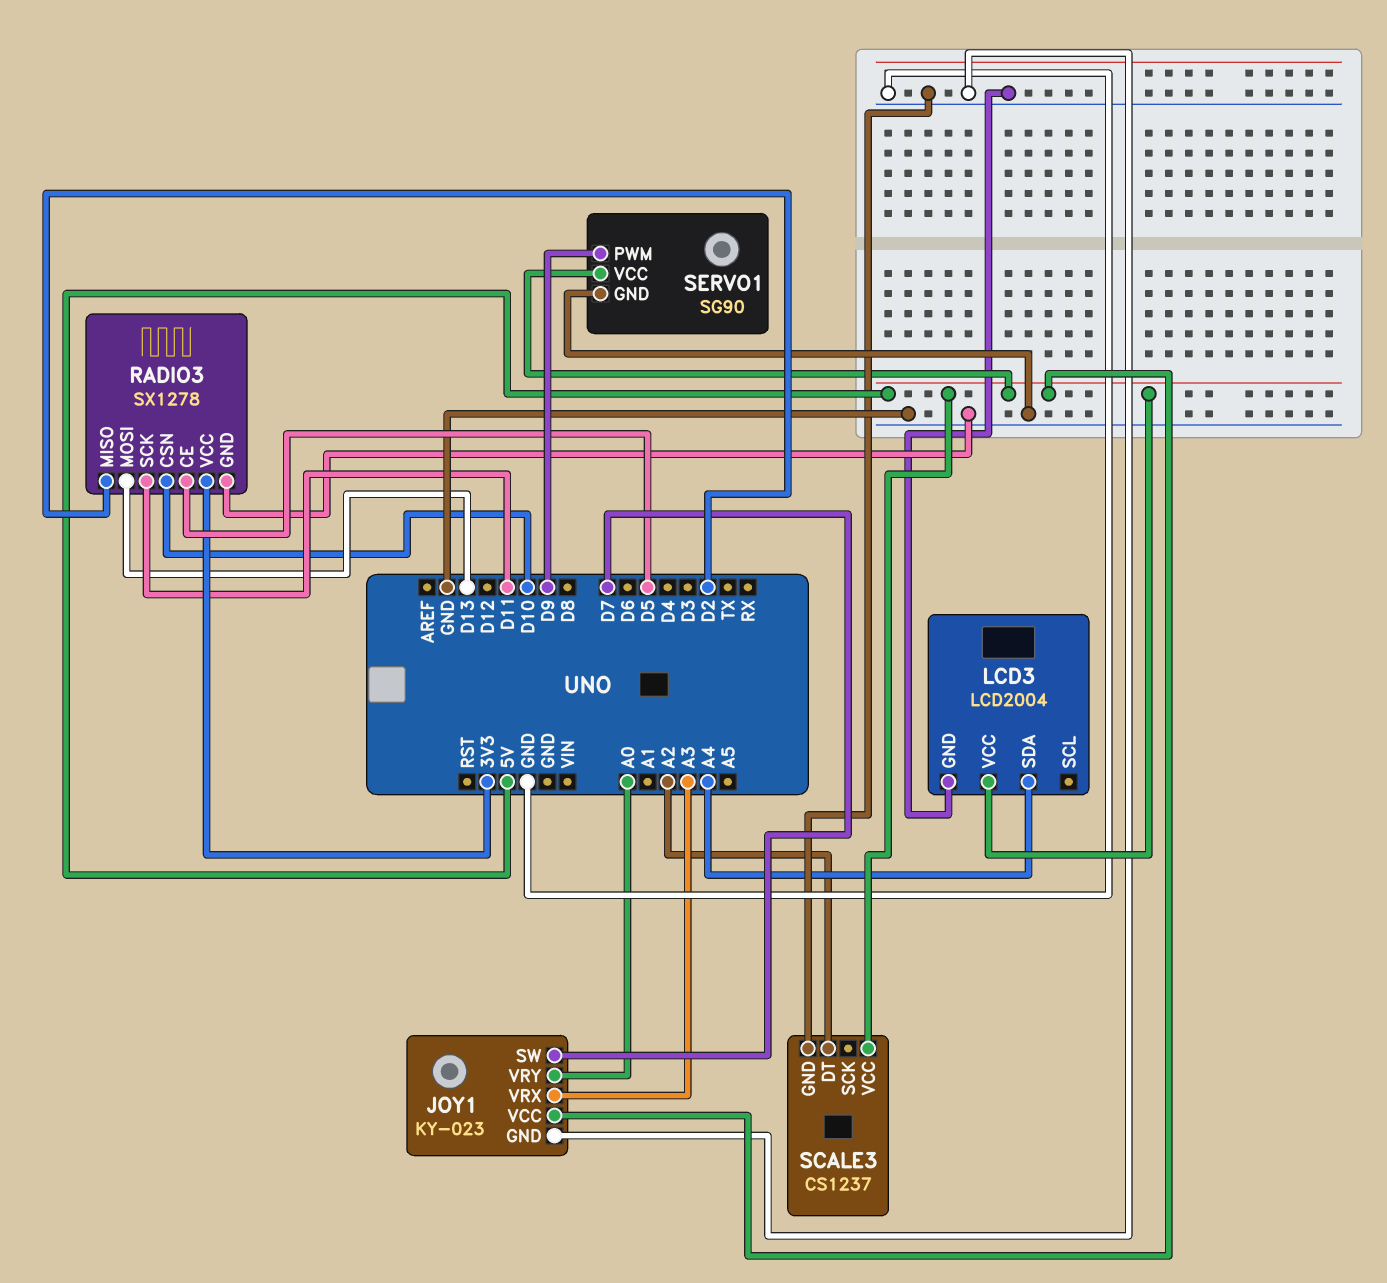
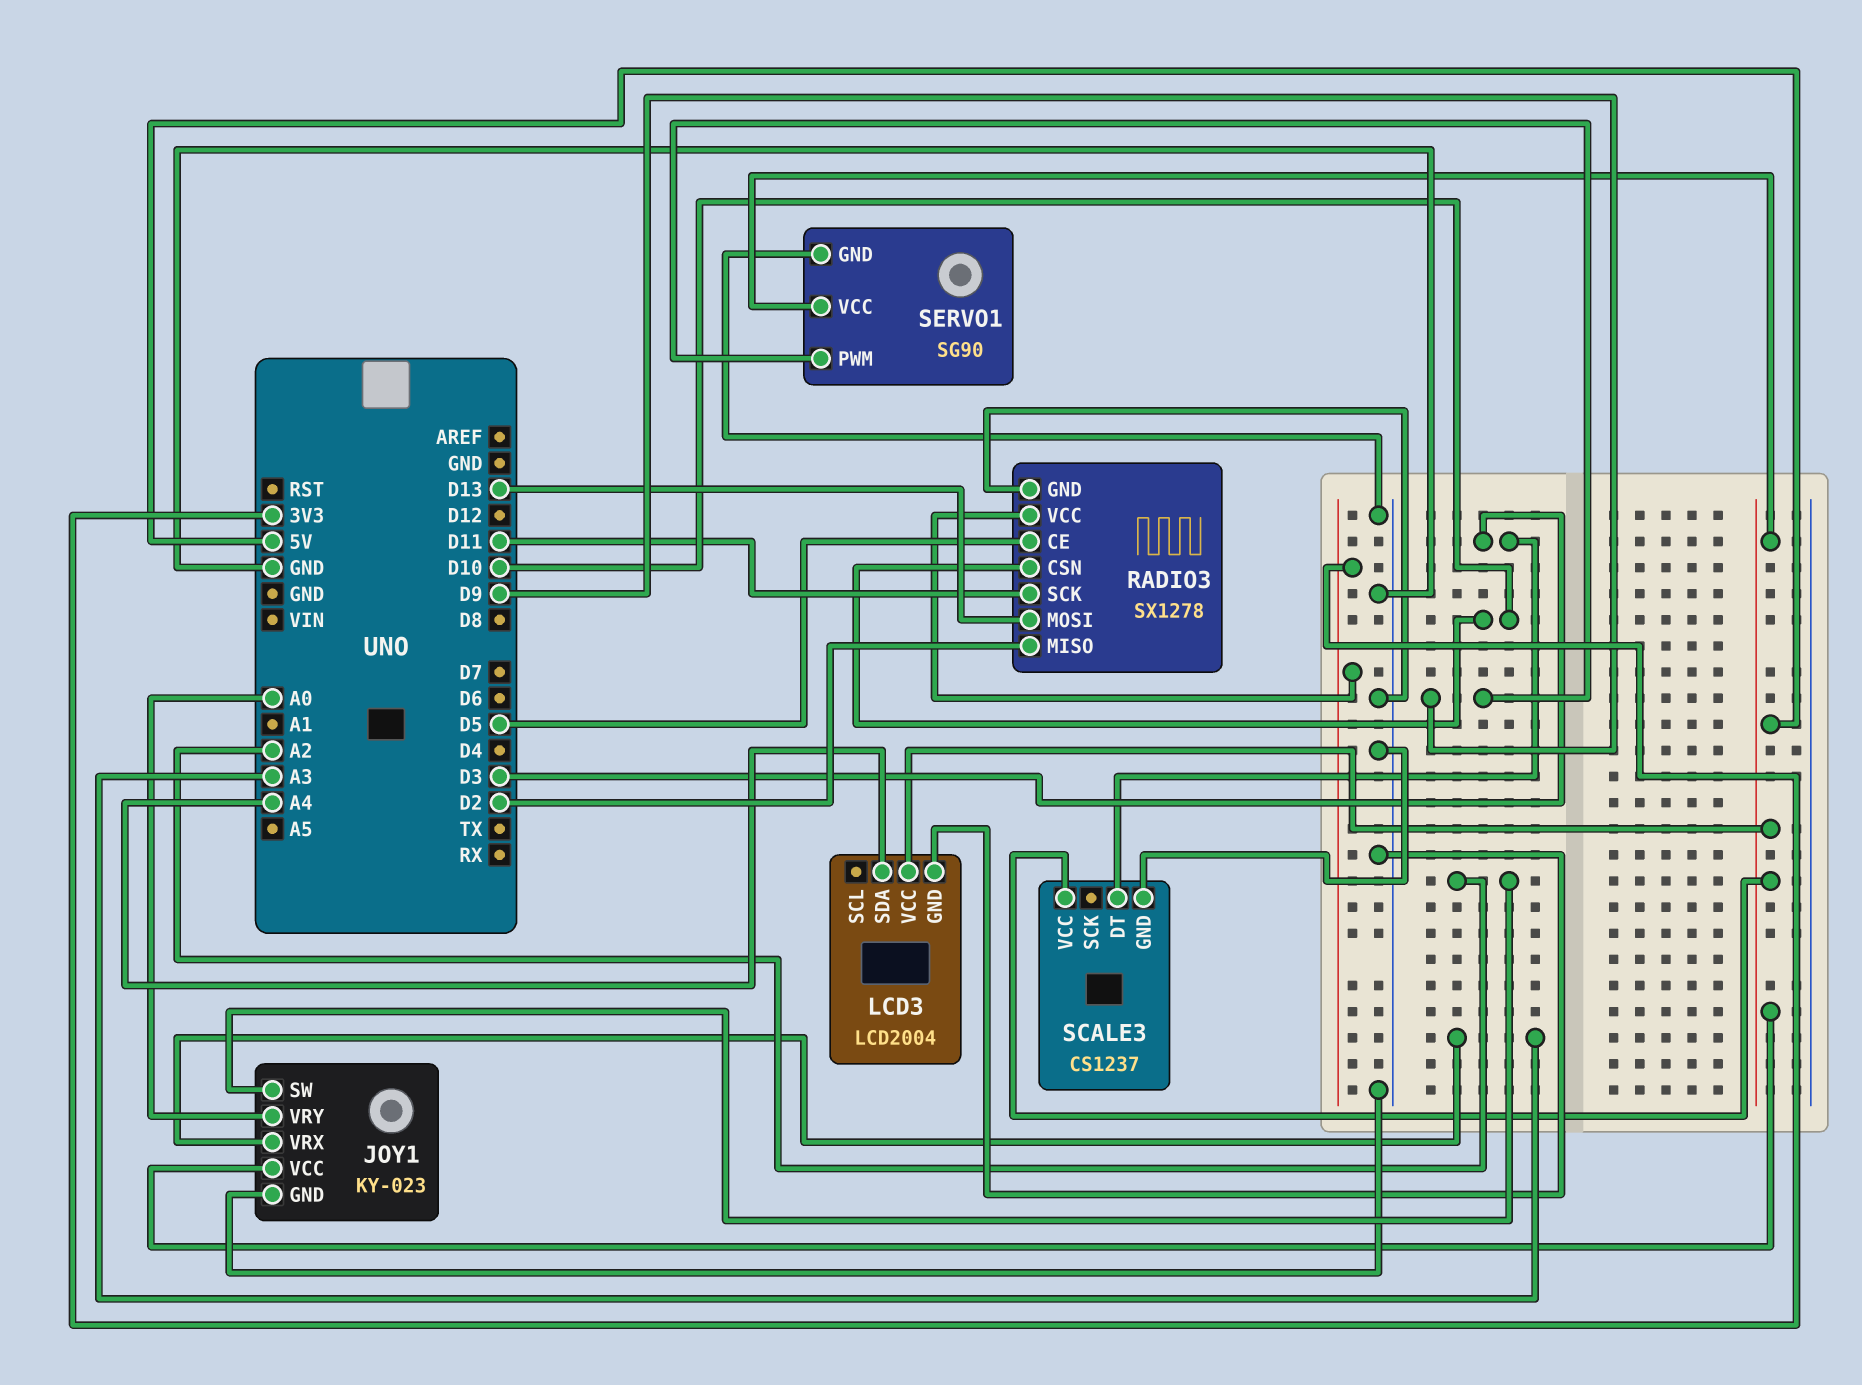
JOY1 pin SW: D7 -> A2
SCALE3 pin DT: A2 -> D3

